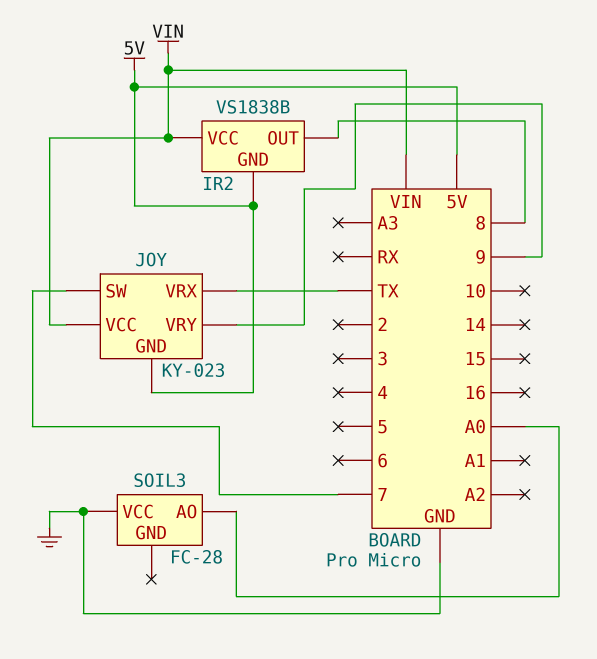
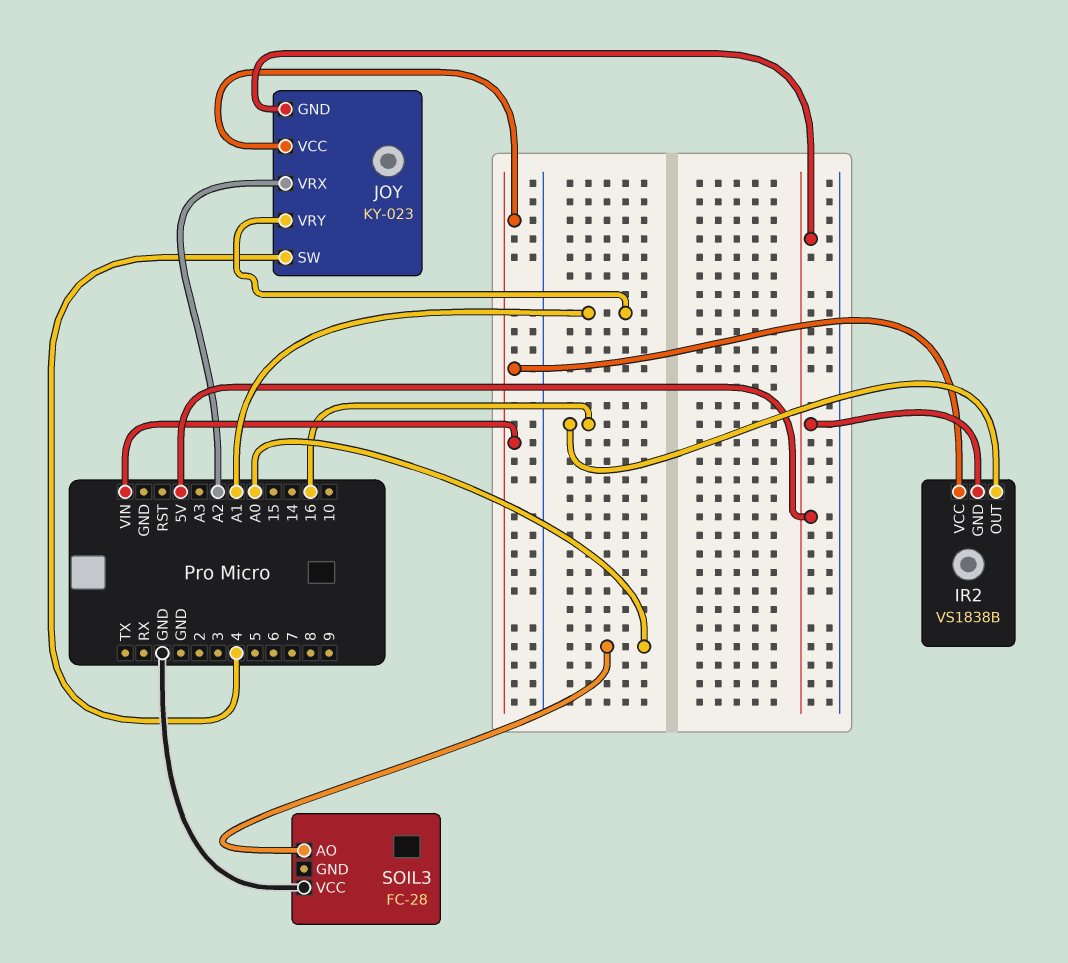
IR2 pin OUT: 8 -> 16
JOY pin SW: 7 -> 4
JOY pin VRX: TX -> A2
JOY pin VRY: 9 -> A1

